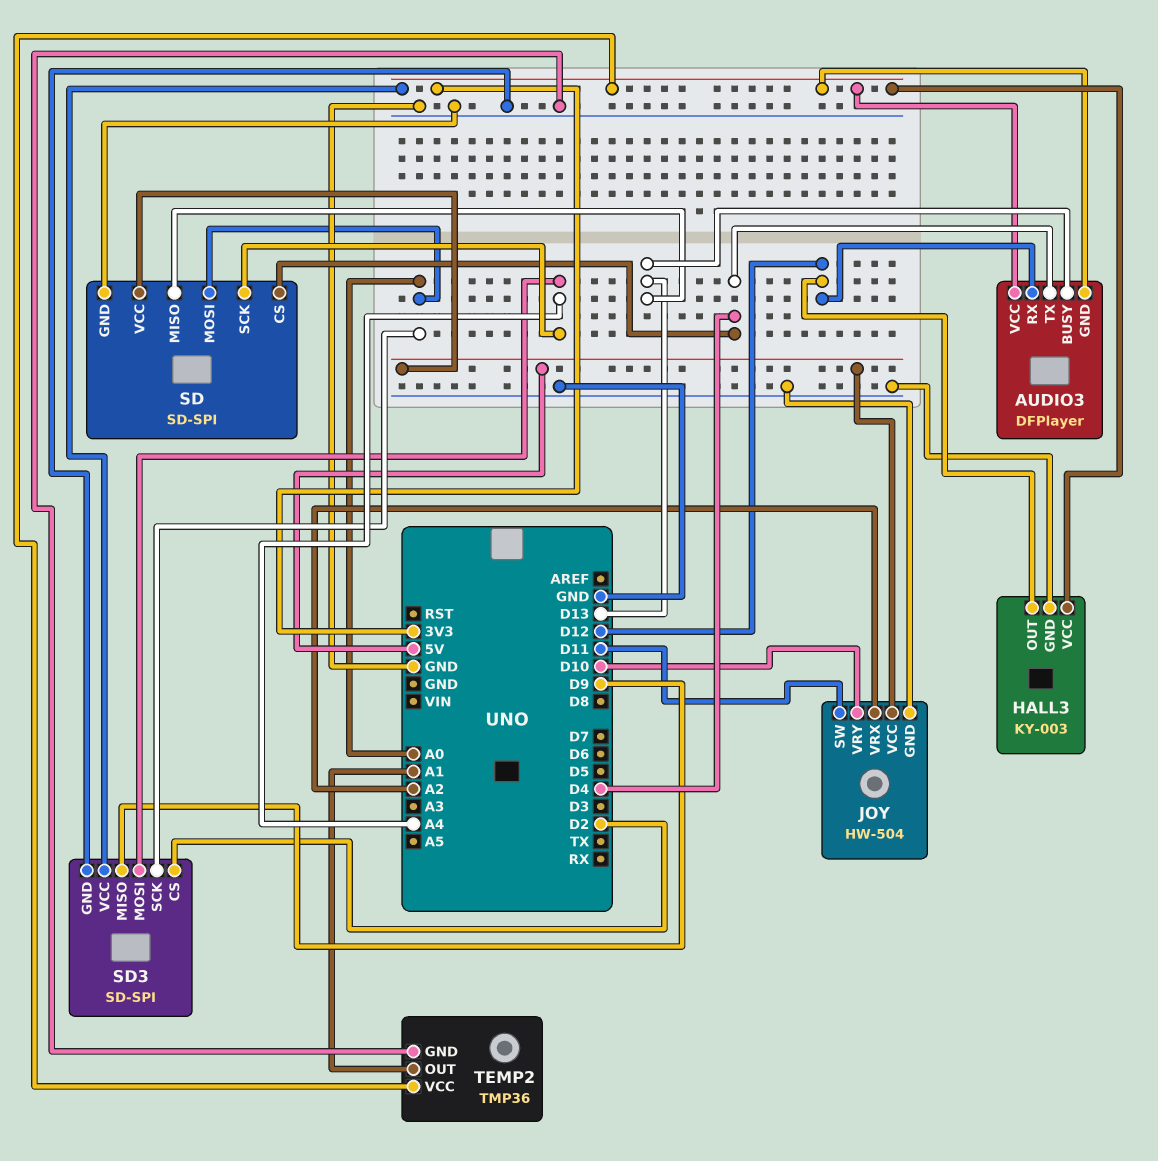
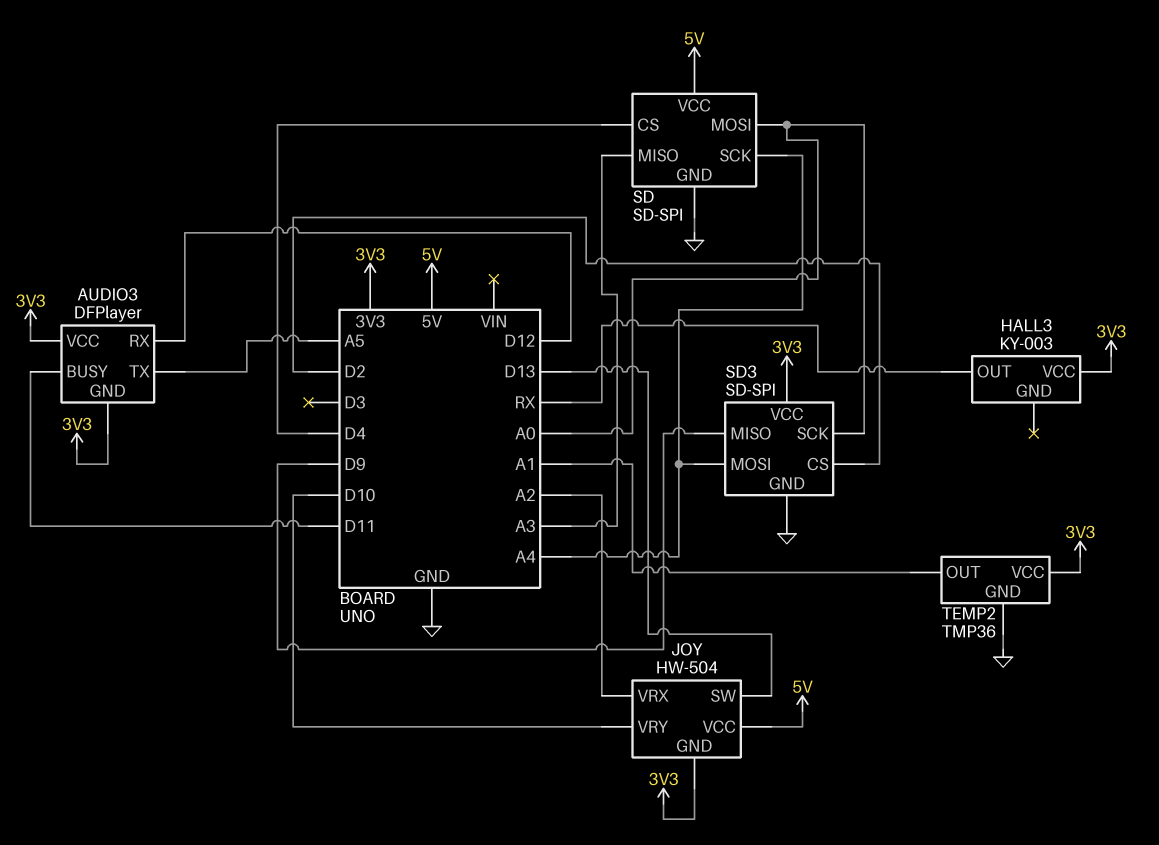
AUDIO3 pin BUSY: D13 -> D11
AUDIO3 pin TX: D4 -> A5
HALL3 pin GND: GND -> none
HALL3 pin OUT: D12 -> RX
JOY pin GND: GND -> 3V3
JOY pin SW: D11 -> D13
SD pin MISO: D13 -> A3

